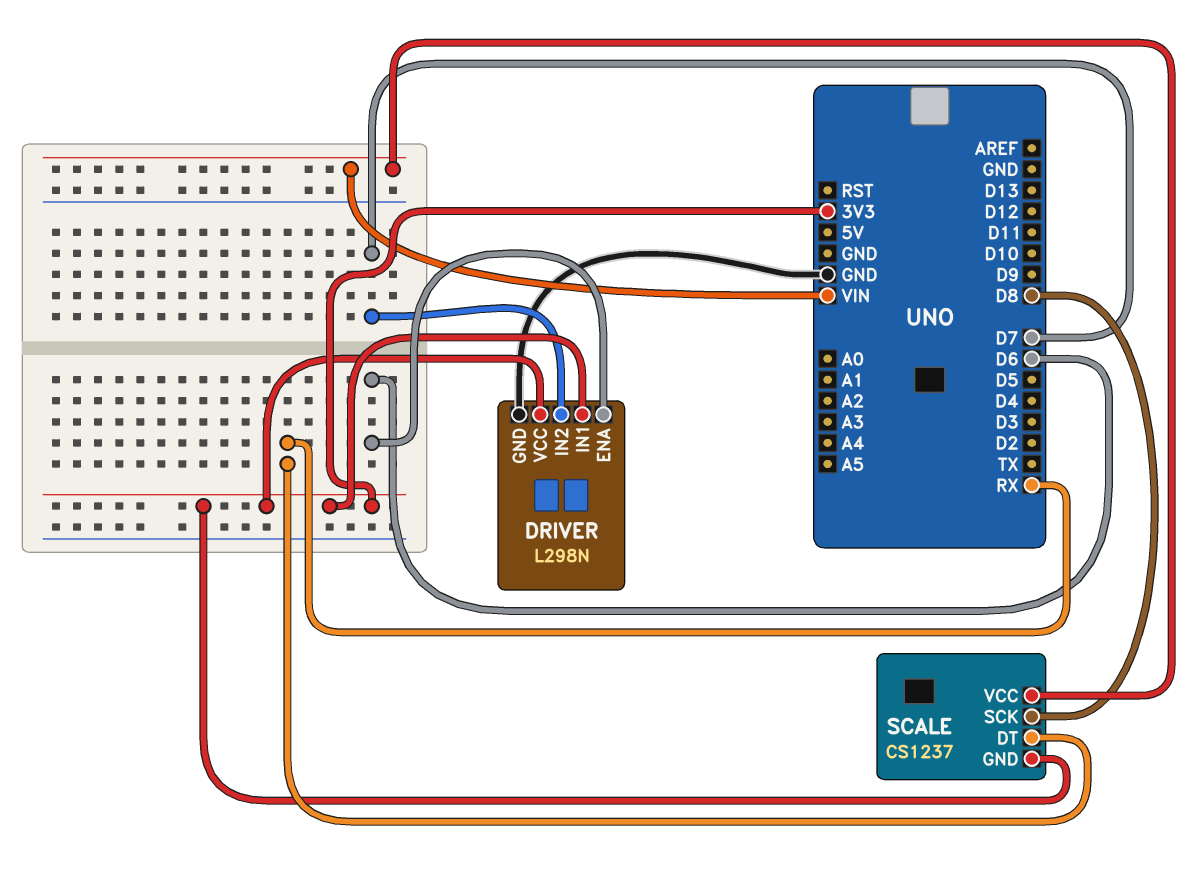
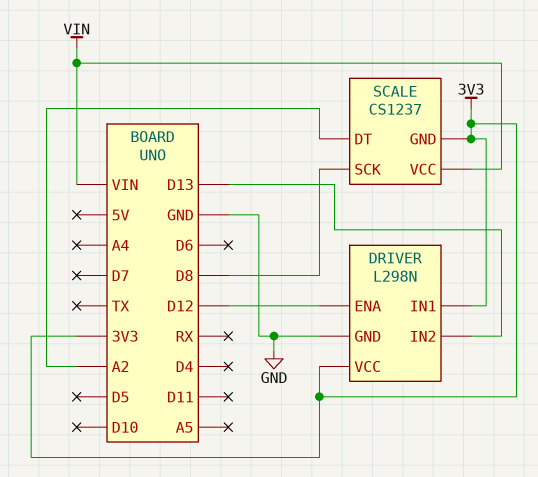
DRIVER pin ENA: D6 -> D12
DRIVER pin IN2: D7 -> D13
SCALE pin DT: RX -> A2

